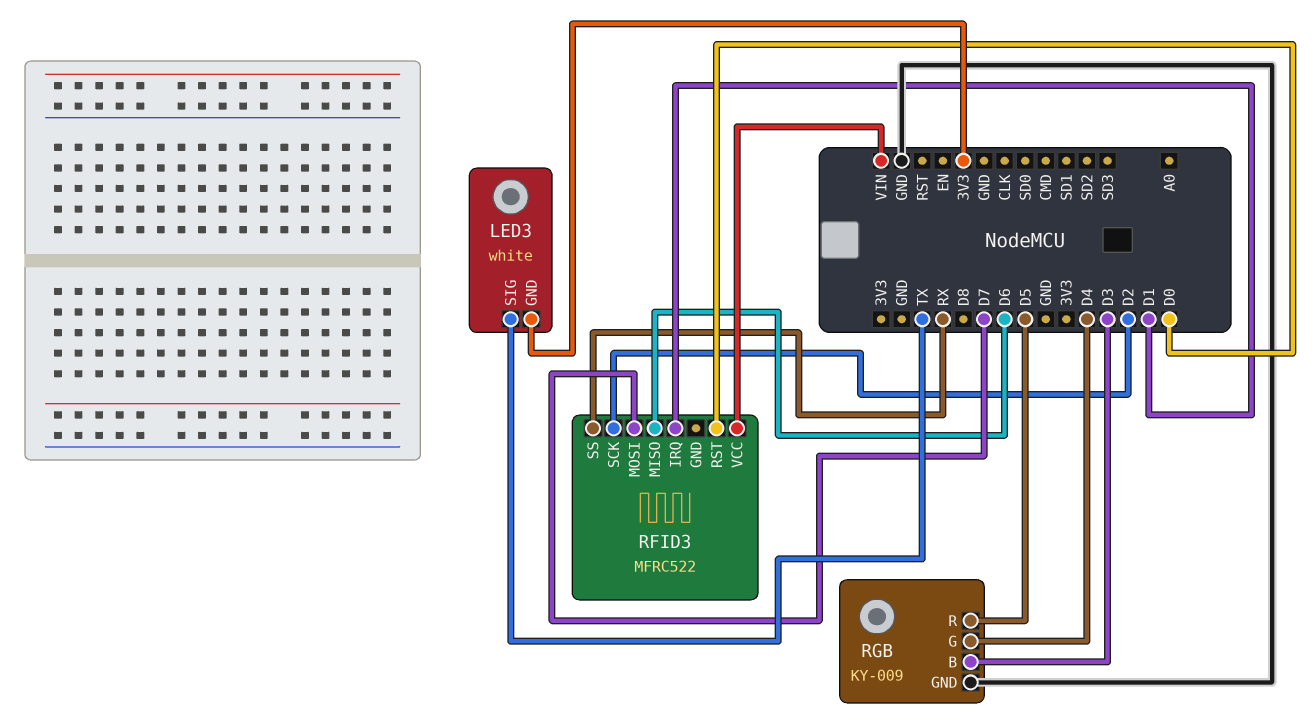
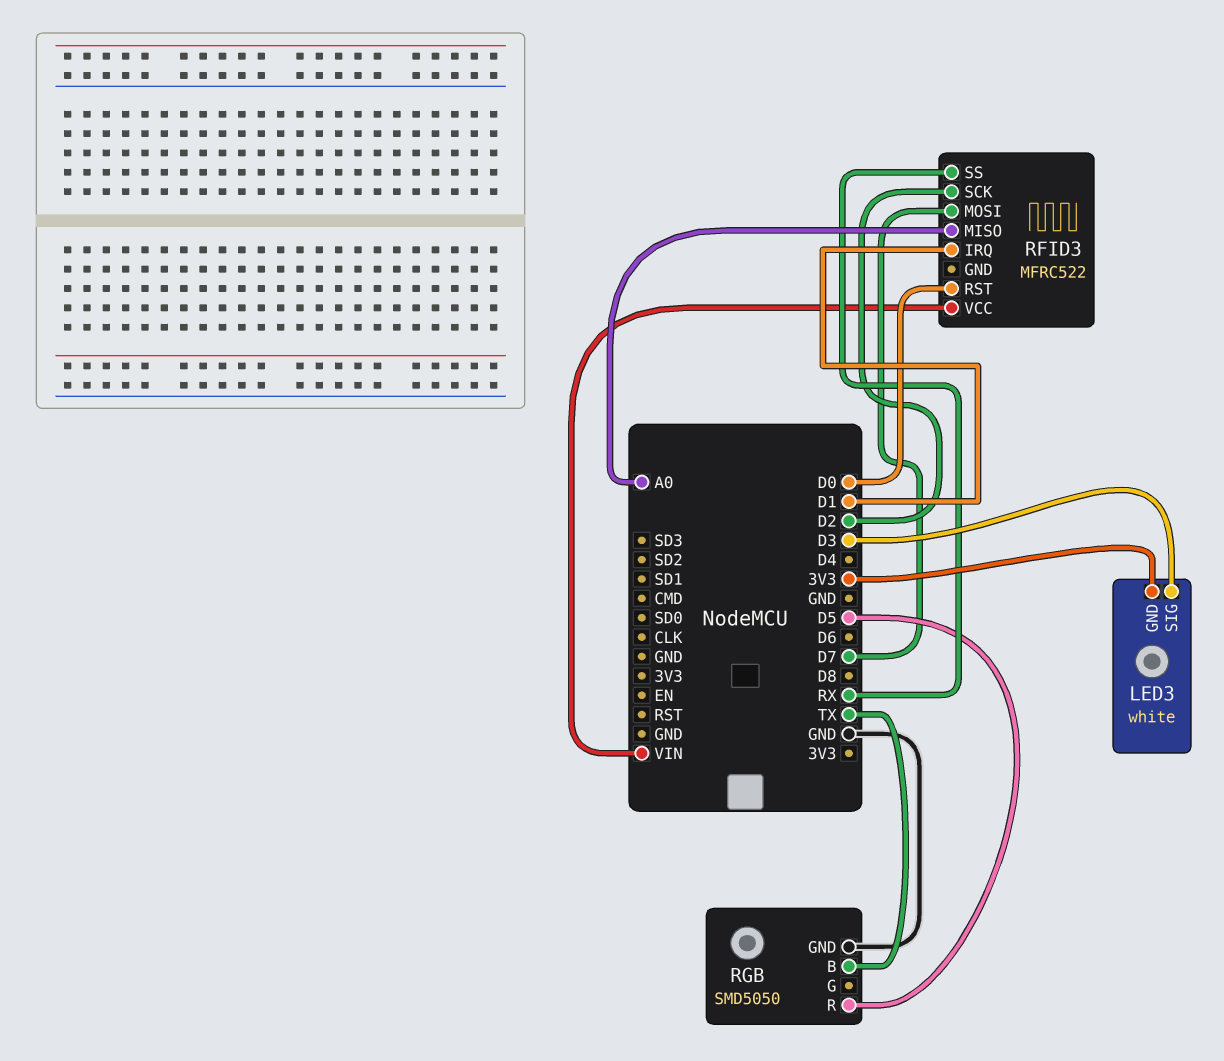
LED3 pin SIG: TX -> D3
RFID3 pin MISO: D6 -> A0
RGB: KY-009 -> SMD5050
RGB pin B: D3 -> TX
RGB pin G: D4 -> none

